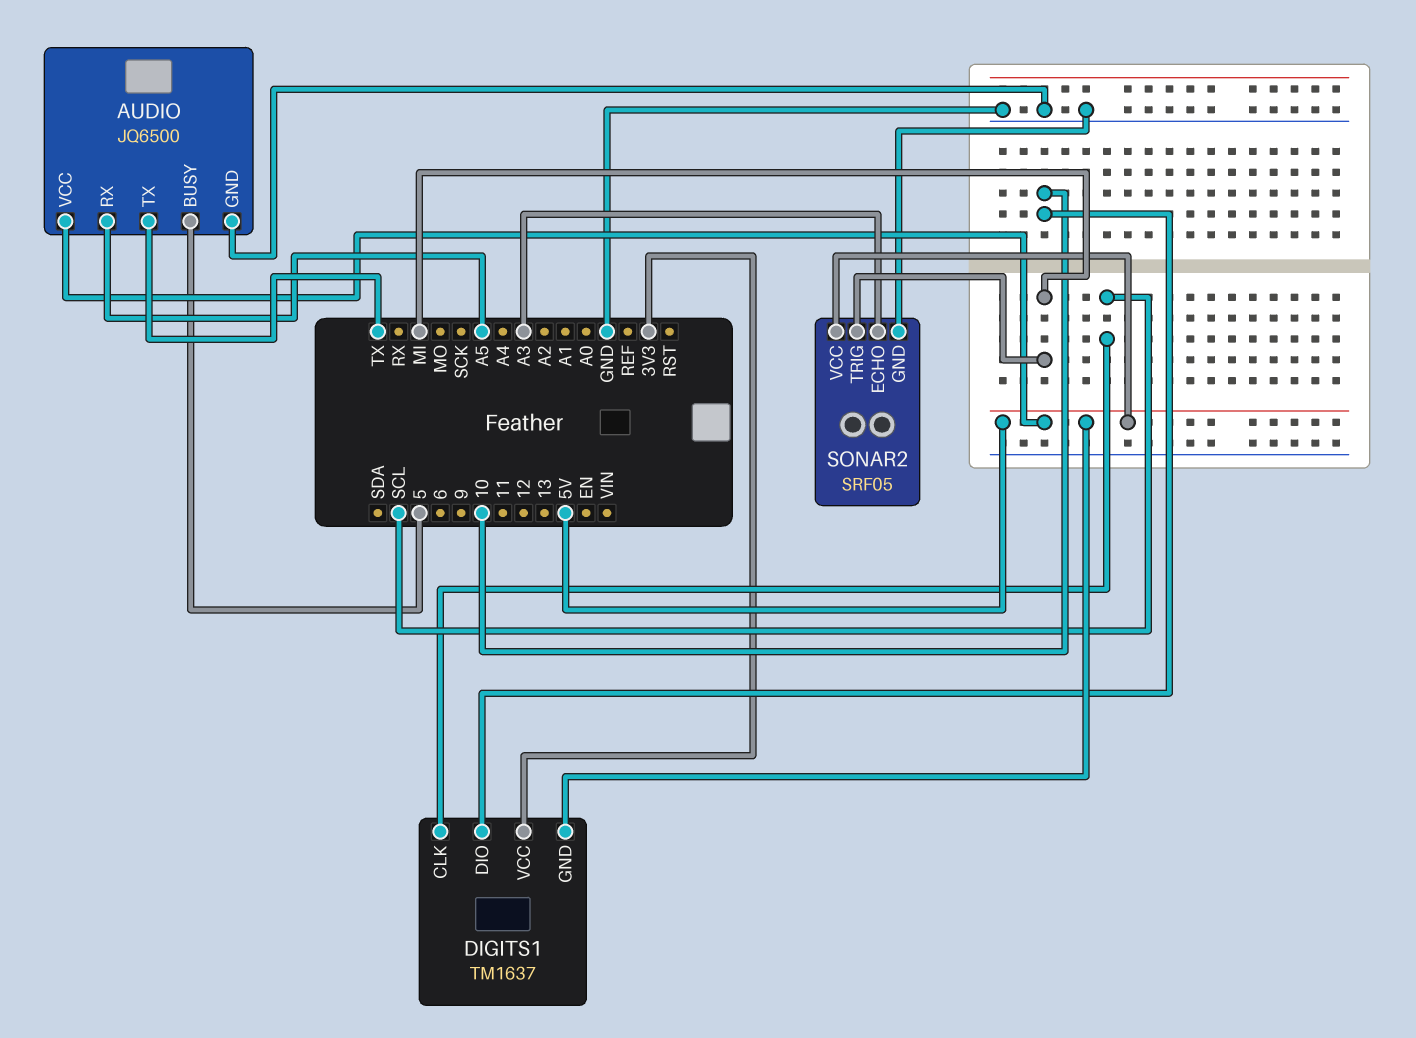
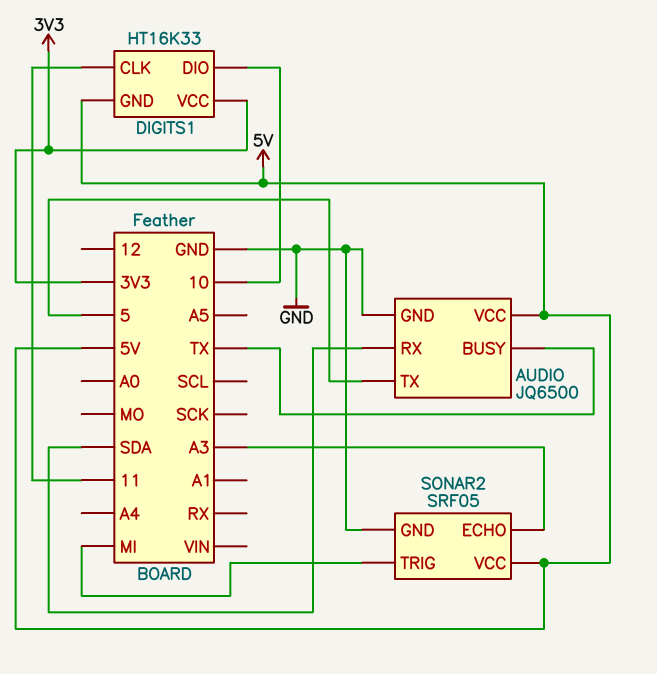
AUDIO pin BUSY: 5 -> TX
AUDIO pin RX: A5 -> SDA
AUDIO pin TX: TX -> 5
DIGITS1: TM1637 -> HT16K33
DIGITS1 pin CLK: SCL -> 11

